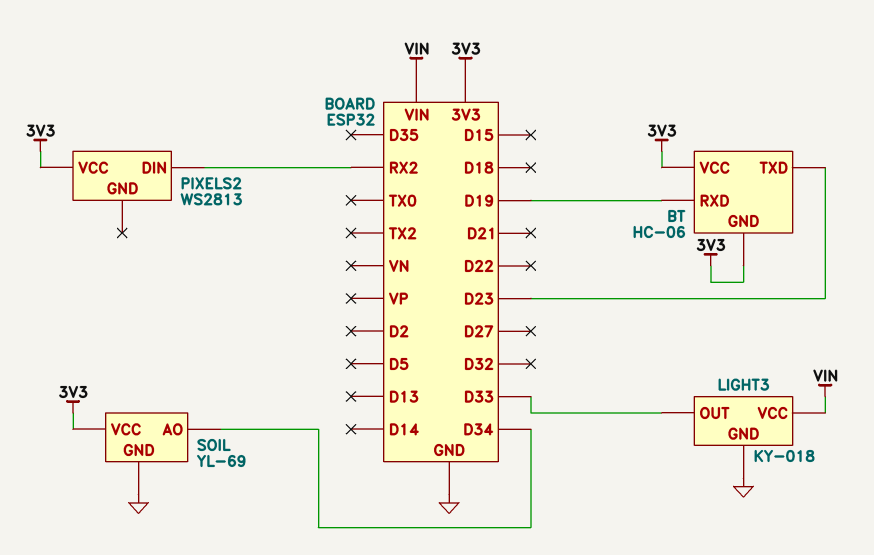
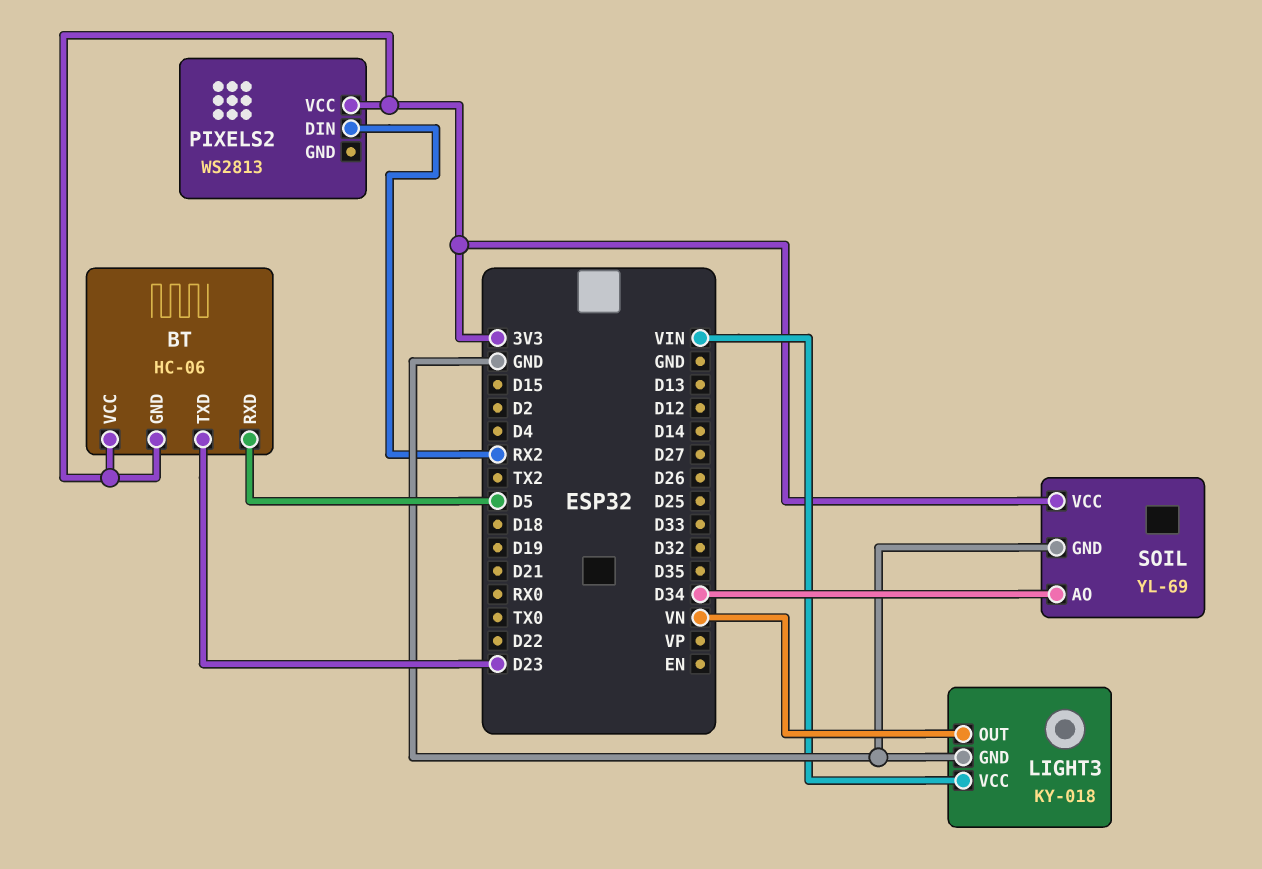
BT pin RXD: D19 -> D5
LIGHT3 pin OUT: D33 -> VN

